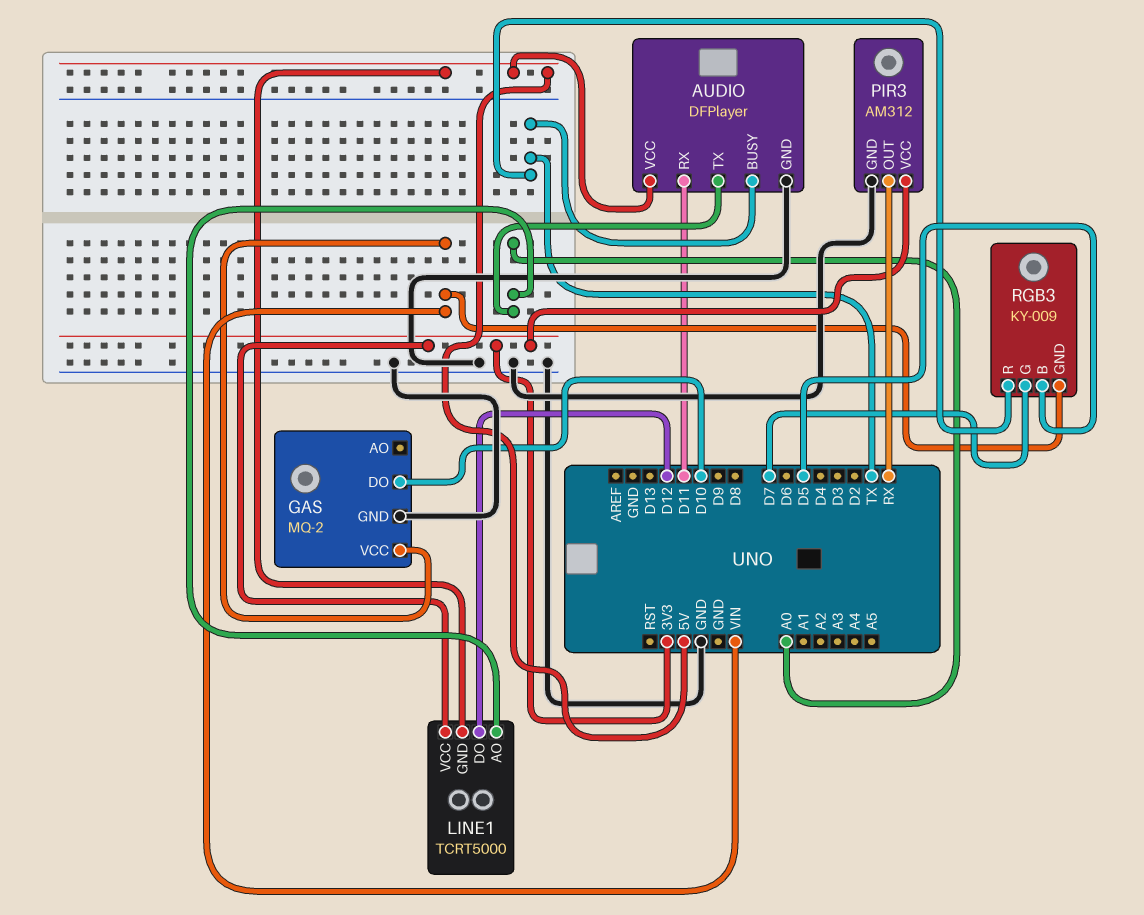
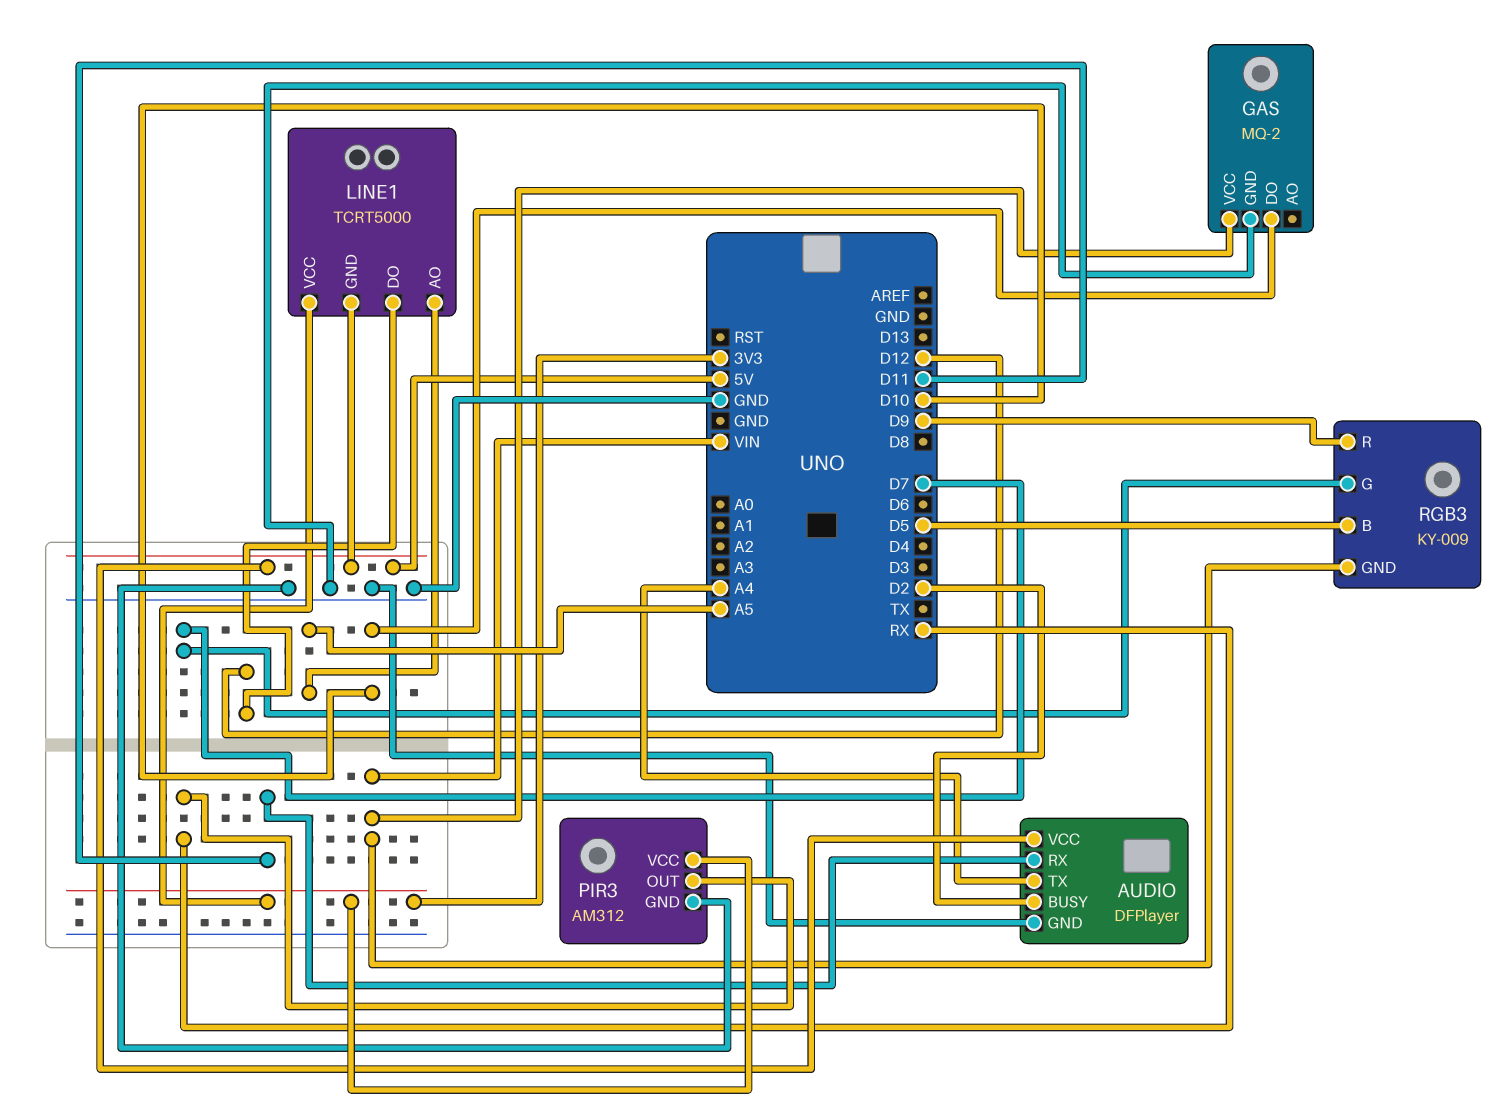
AUDIO pin BUSY: TX -> D2
AUDIO pin TX: A0 -> A4
LINE1 pin AO: A0 -> A5
RGB3 pin R: TX -> D9

